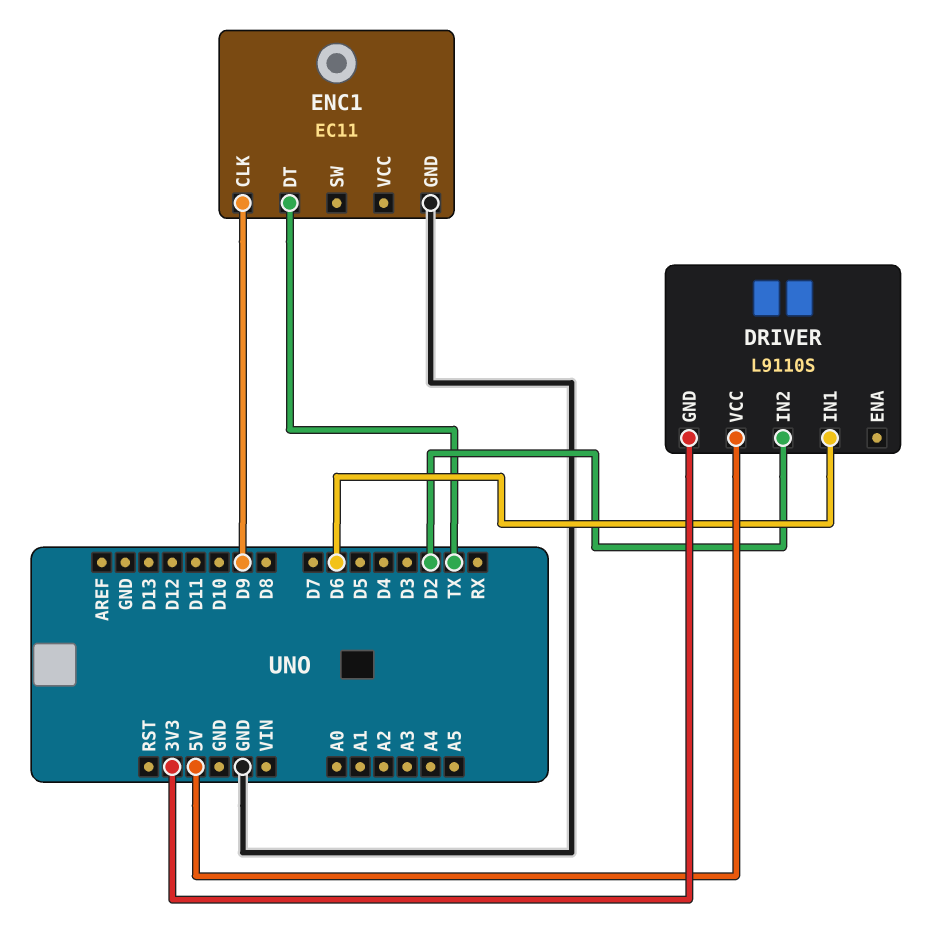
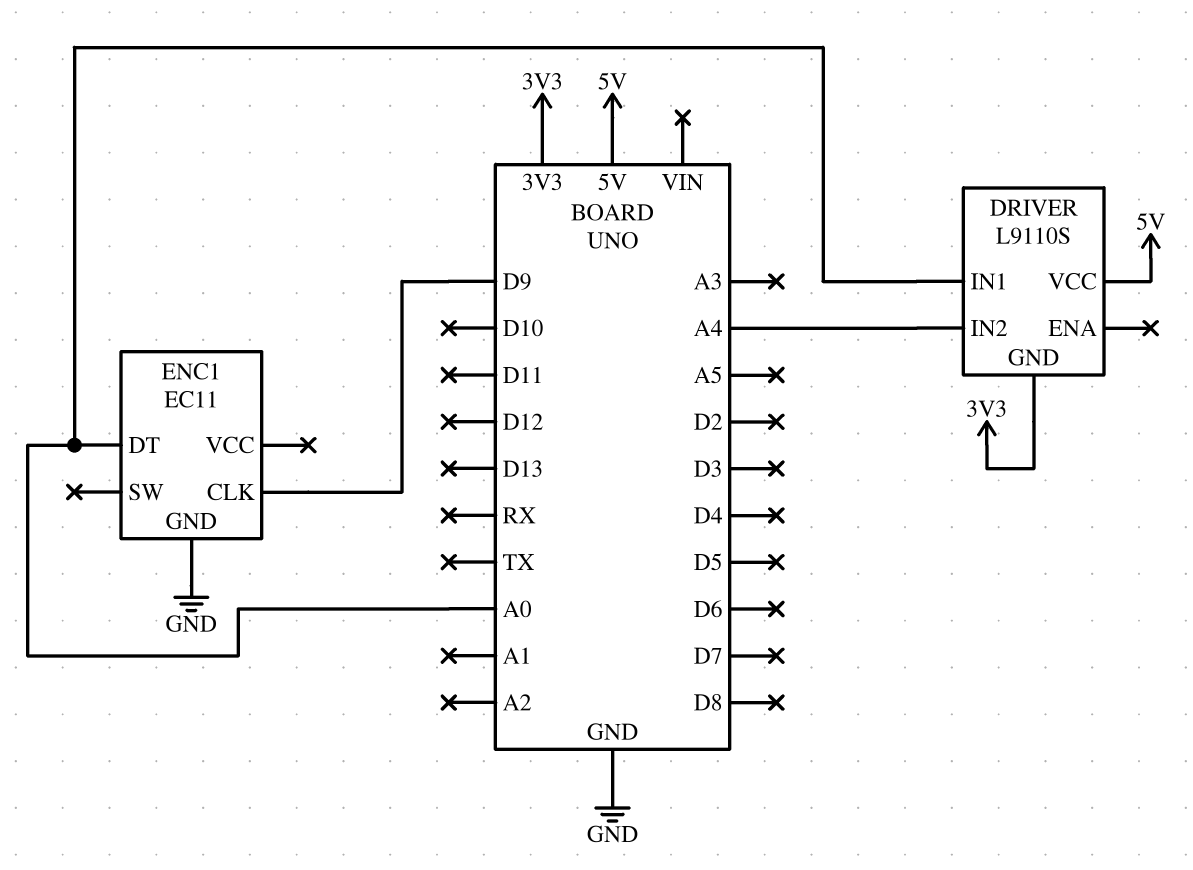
DRIVER pin IN1: D6 -> A0
DRIVER pin IN2: D2 -> A4
ENC1 pin DT: TX -> A0

